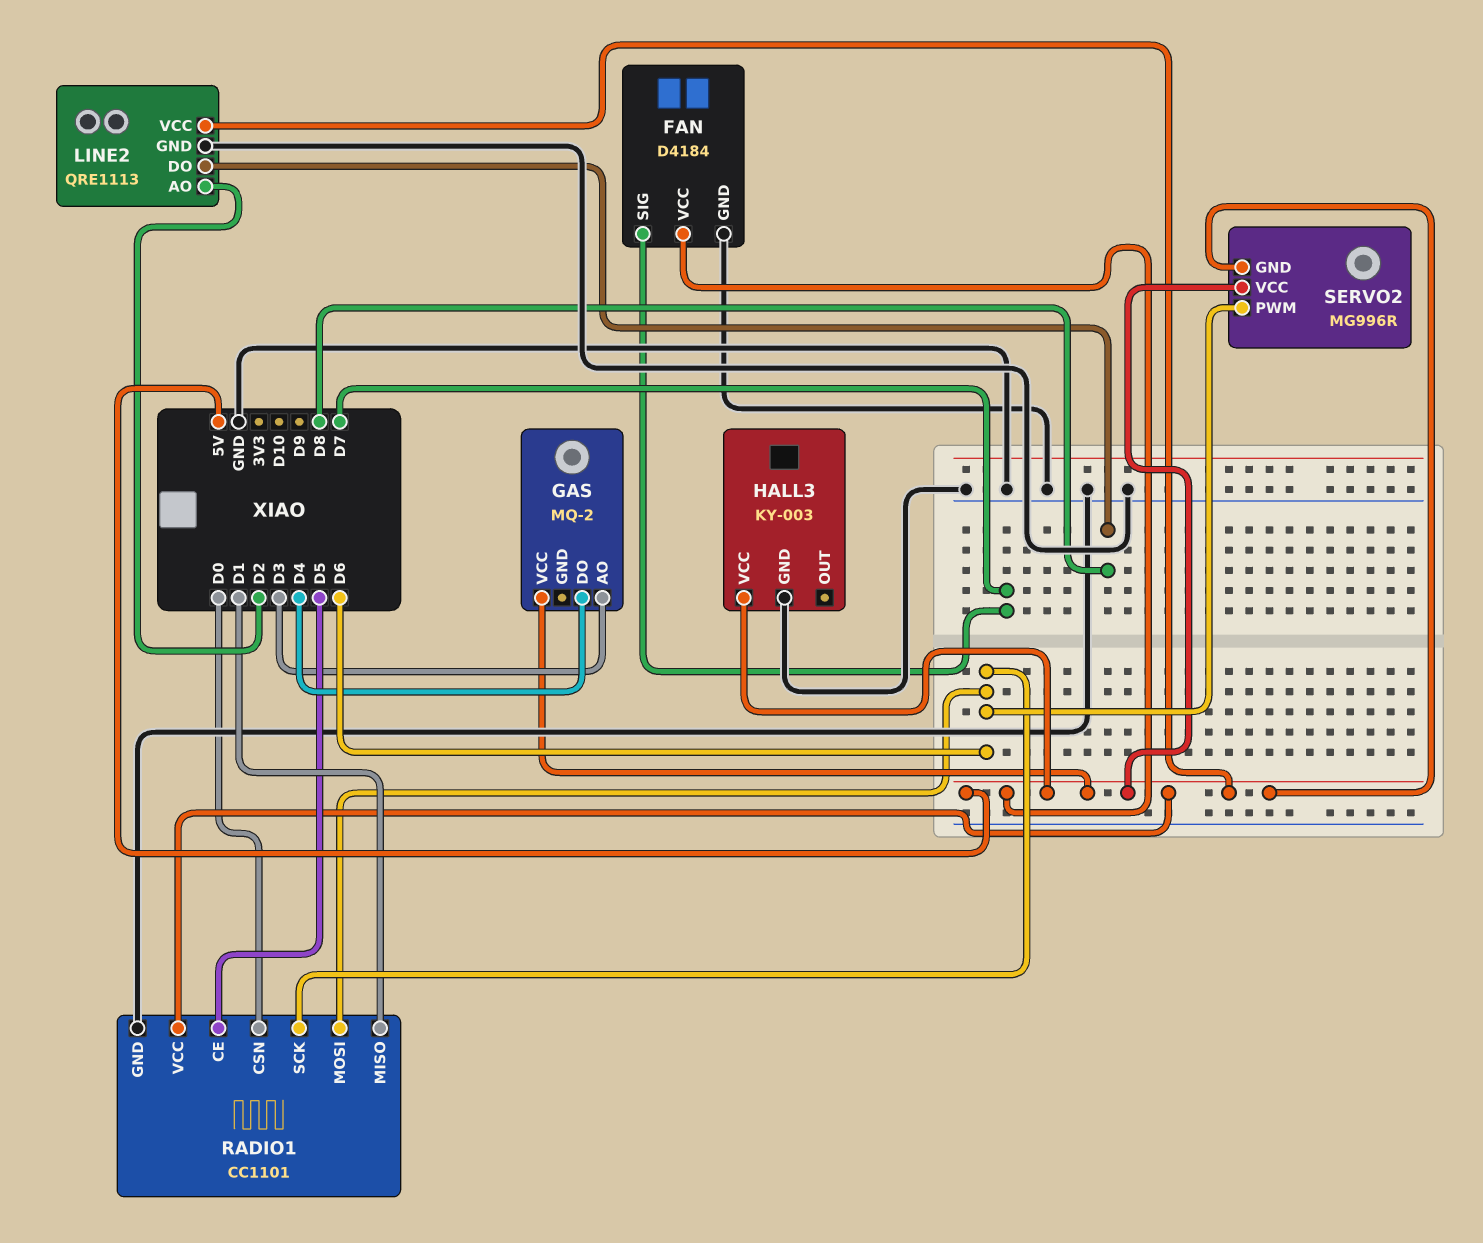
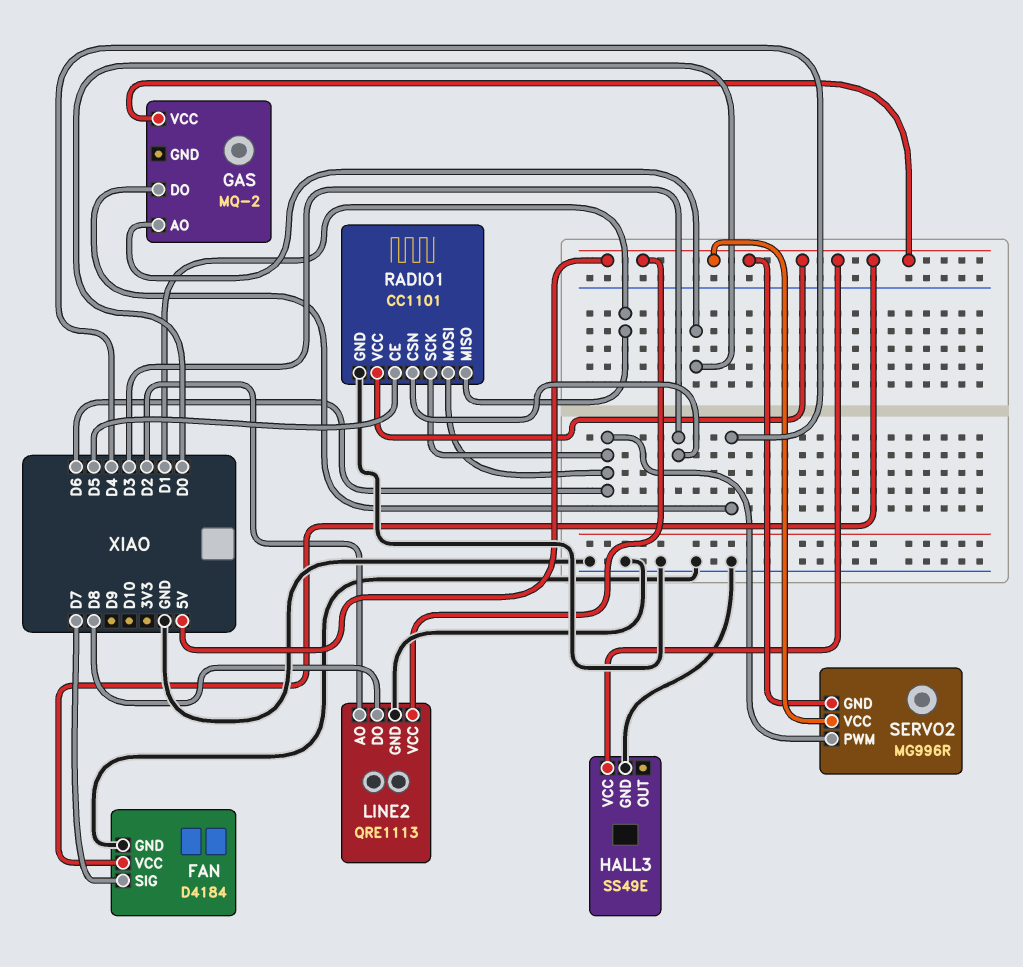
GAS pin AO: D3 -> D0
HALL3: KY-003 -> SS49E
RADIO1 pin CSN: D0 -> D3

